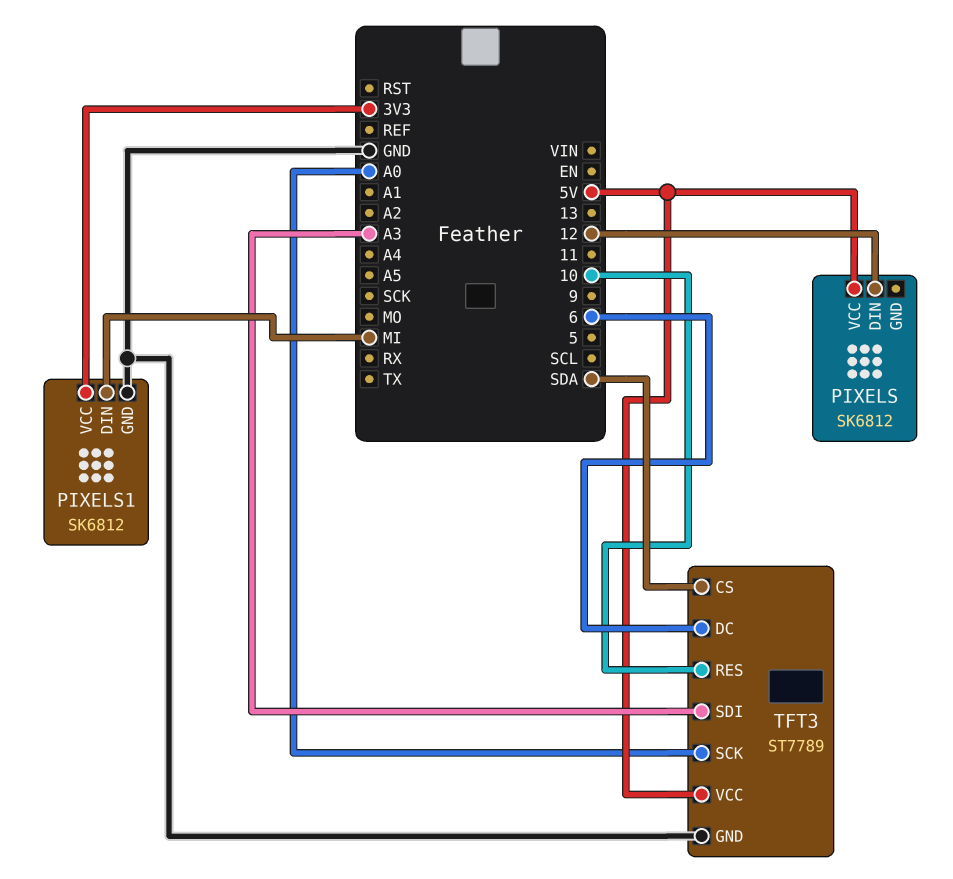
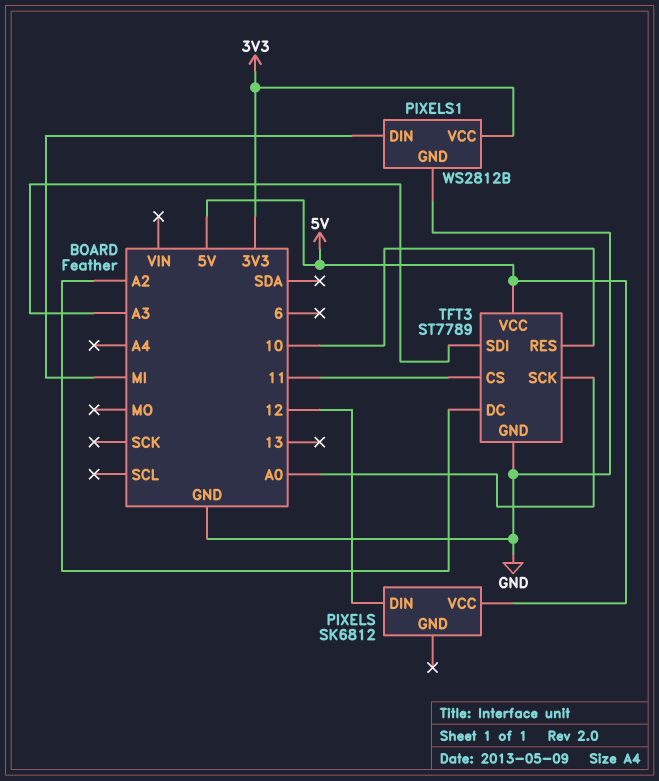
PIXELS1: SK6812 -> WS2812B
TFT3 pin CS: SDA -> 11
TFT3 pin DC: 6 -> A2

